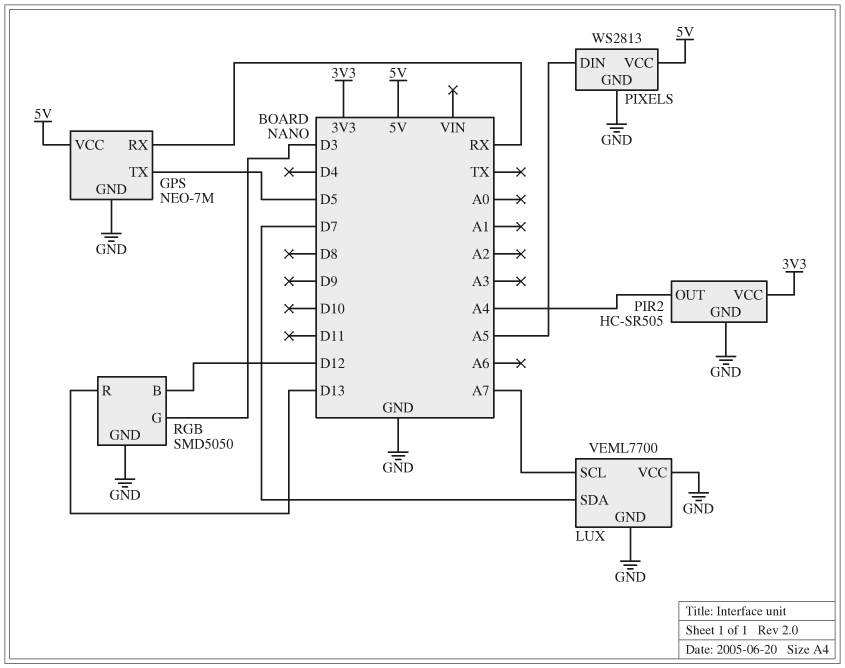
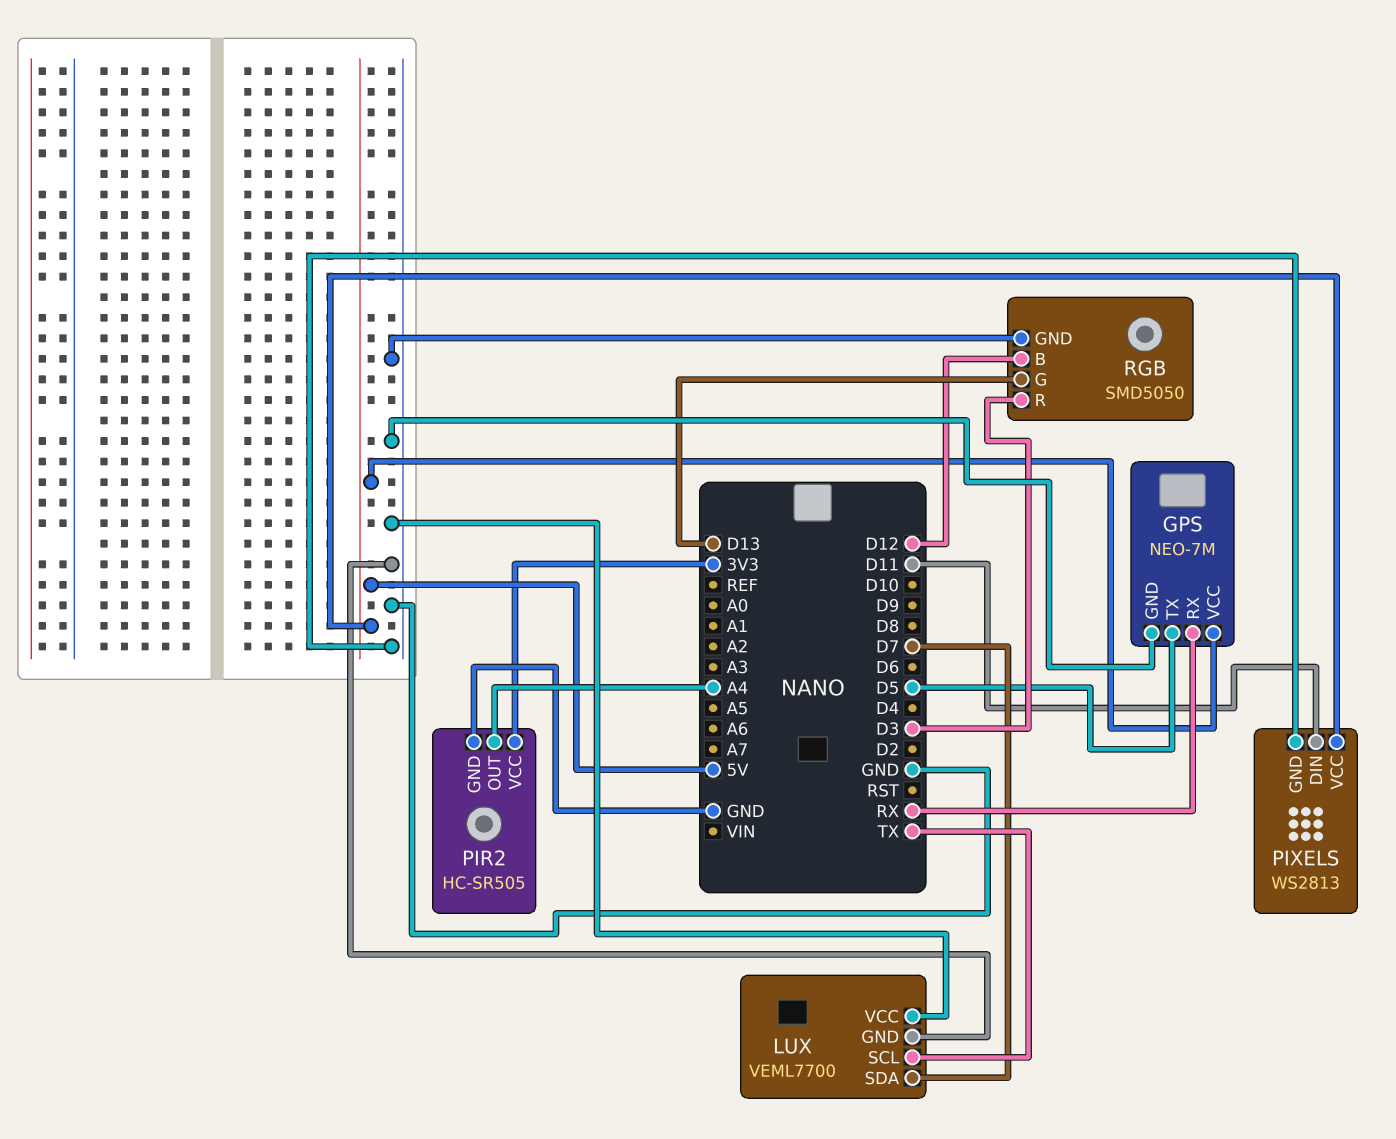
LUX pin SCL: A7 -> TX
PIXELS pin DIN: A5 -> D11
RGB pin G: D3 -> D13
RGB pin R: D13 -> D3

